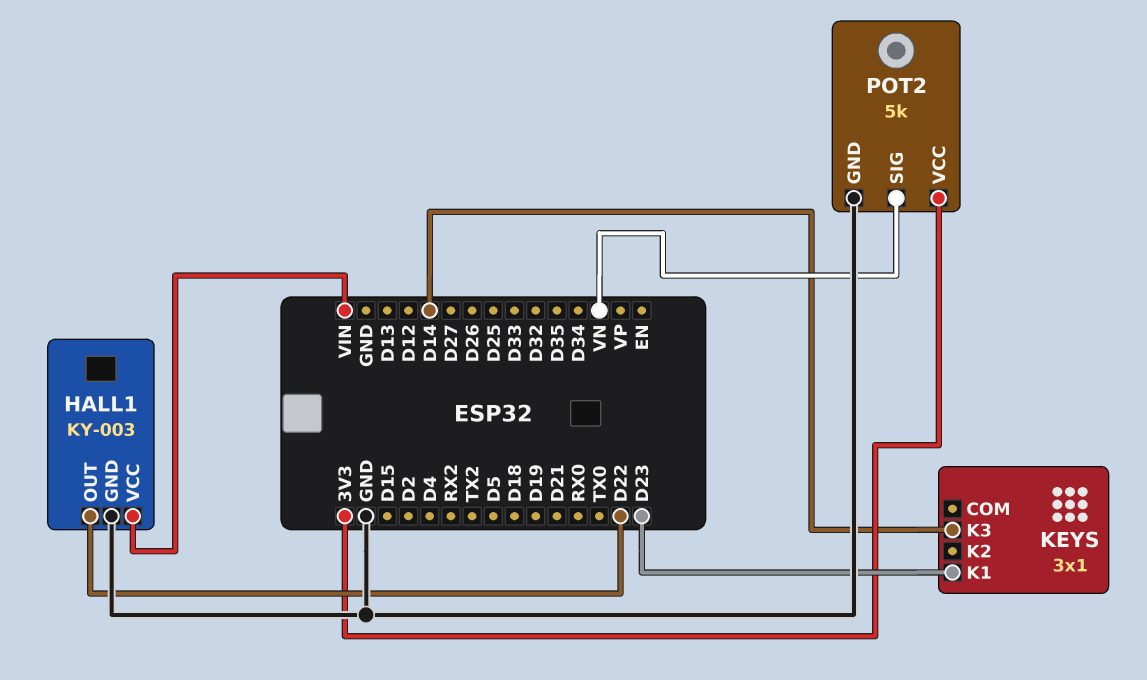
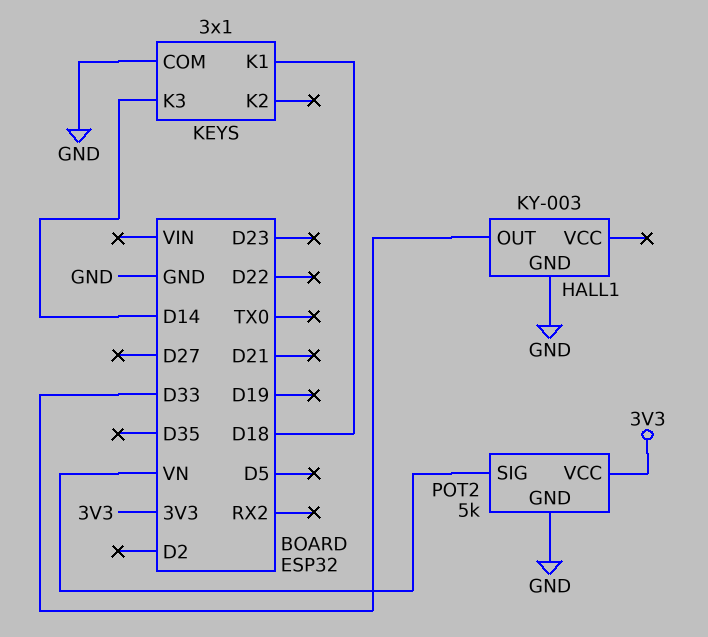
HALL1 pin OUT: D22 -> D33
HALL1 pin VCC: VIN -> none
KEYS pin COM: none -> GND
KEYS pin K1: D23 -> D18

